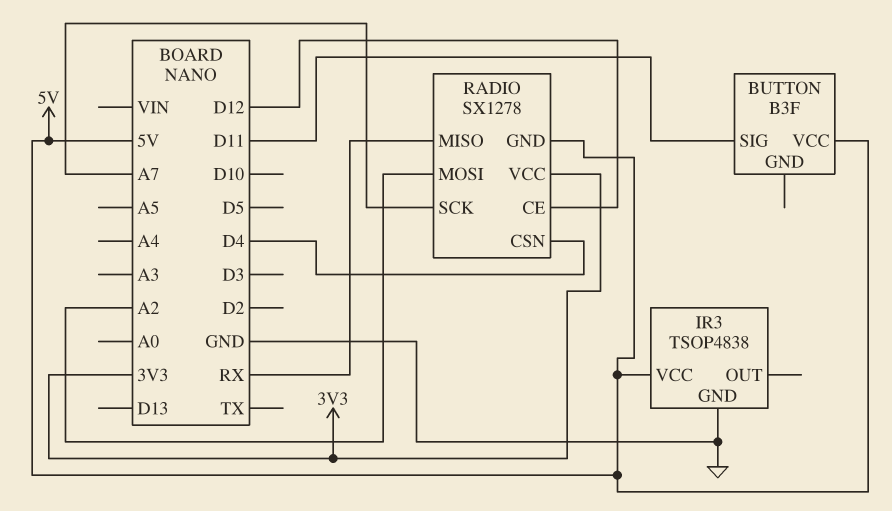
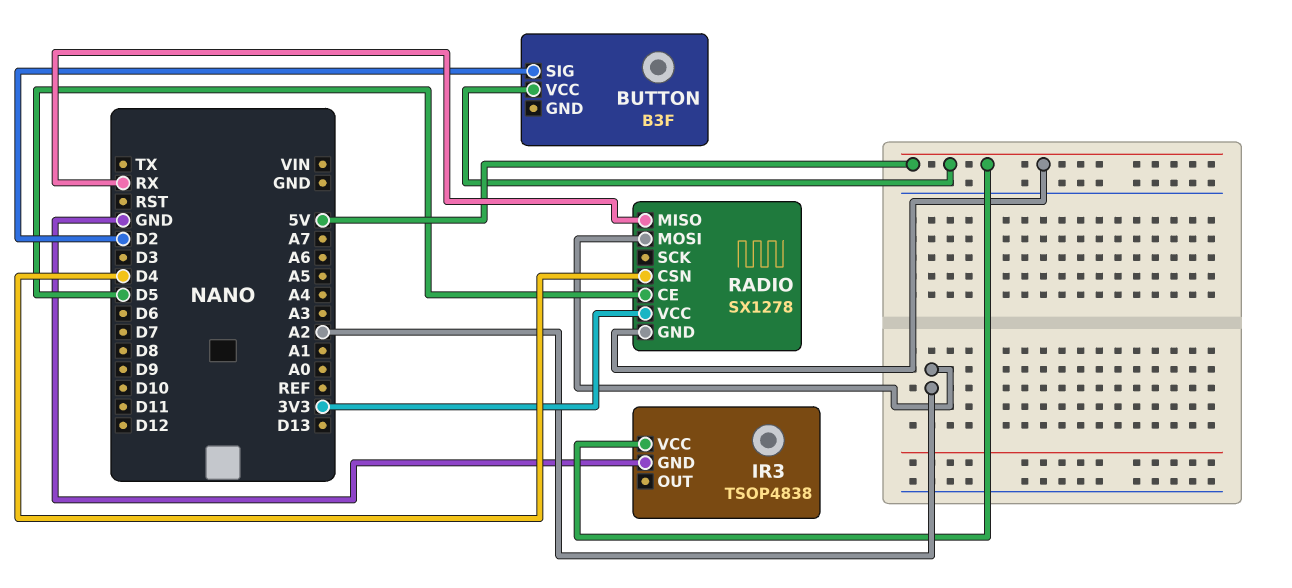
BUTTON pin SIG: D11 -> D2
RADIO pin CE: D12 -> D5
RADIO pin SCK: A7 -> none

